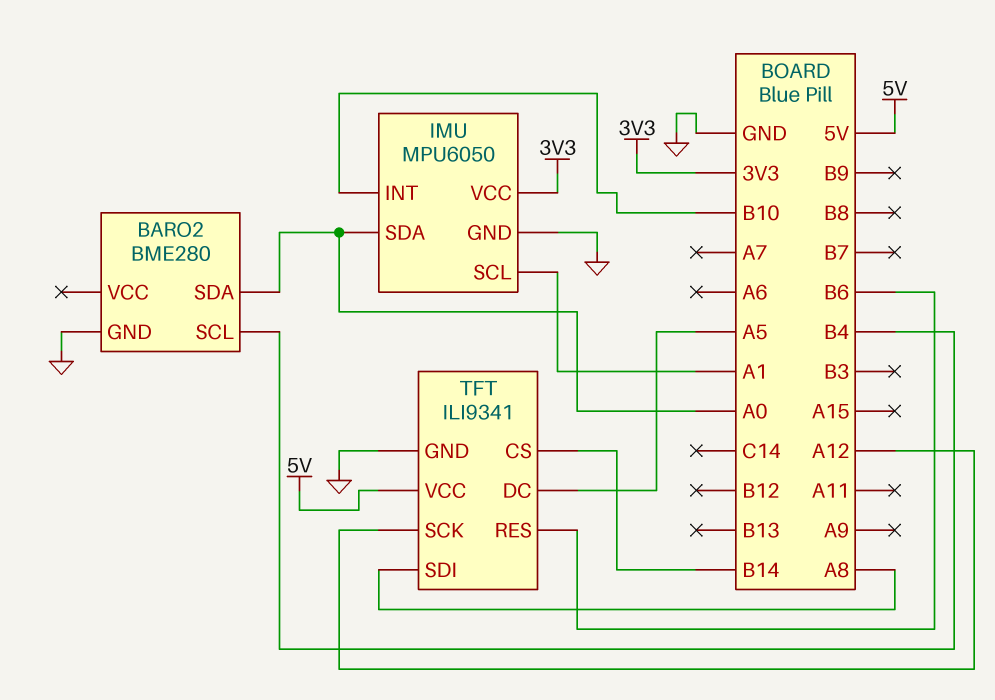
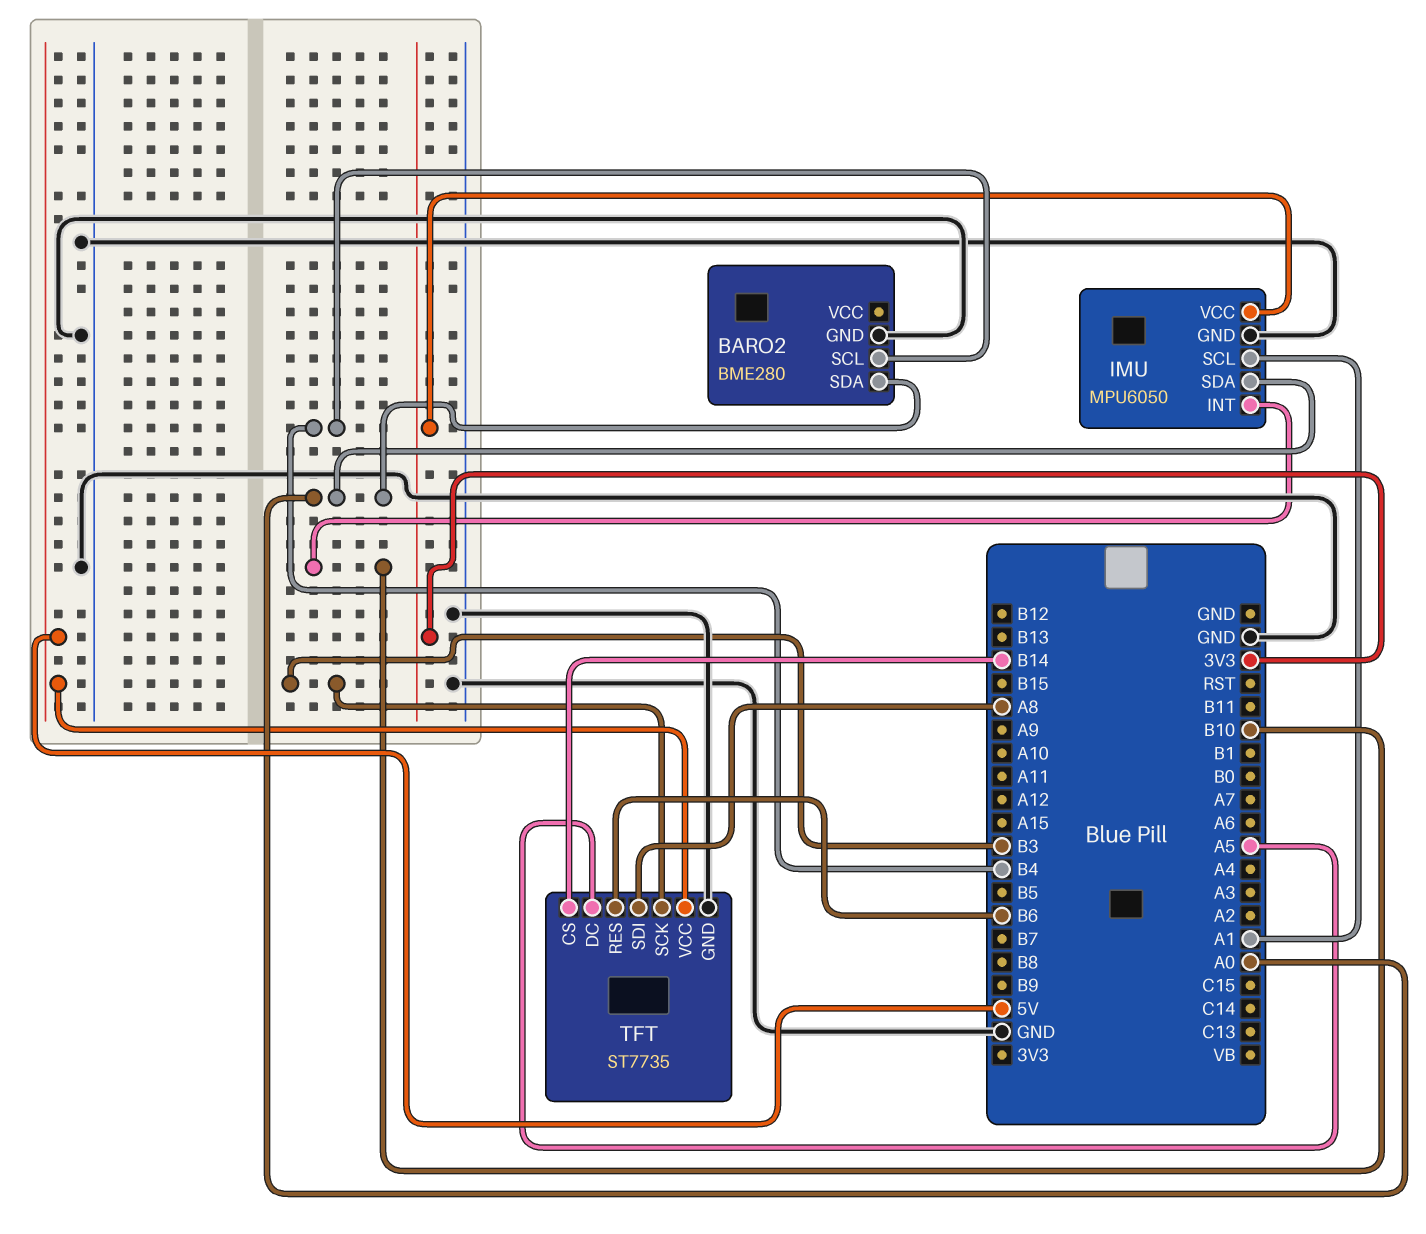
TFT: ILI9341 -> ST7735
TFT pin SCK: A12 -> B3

